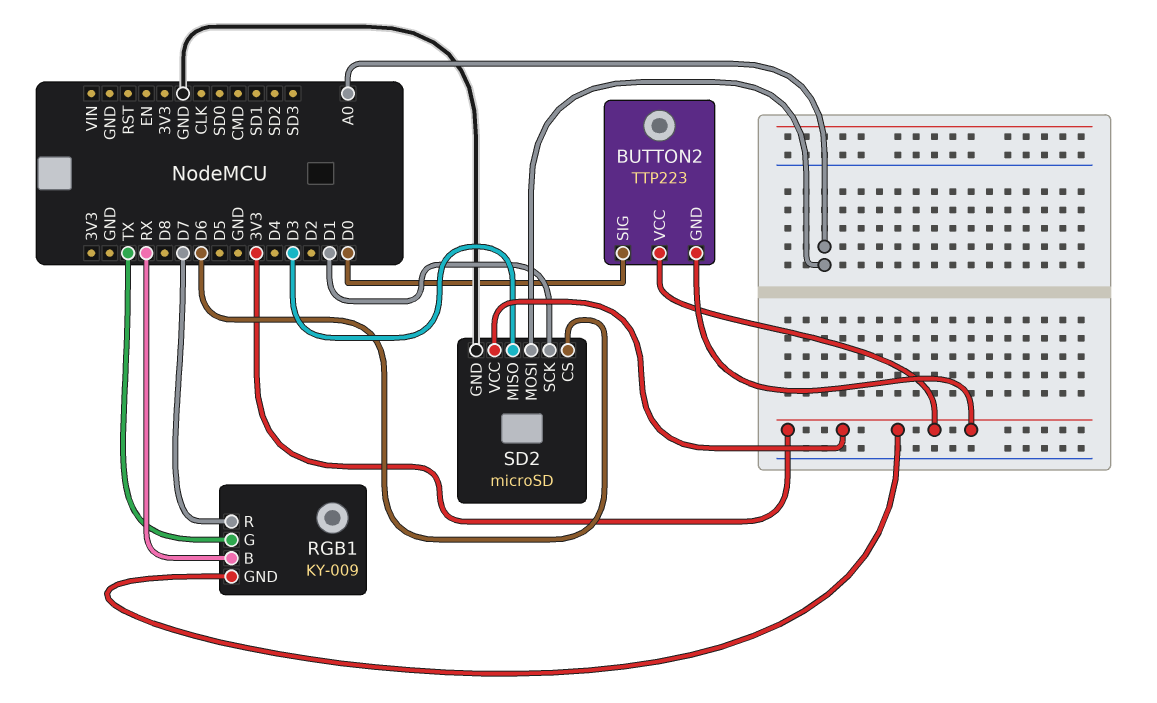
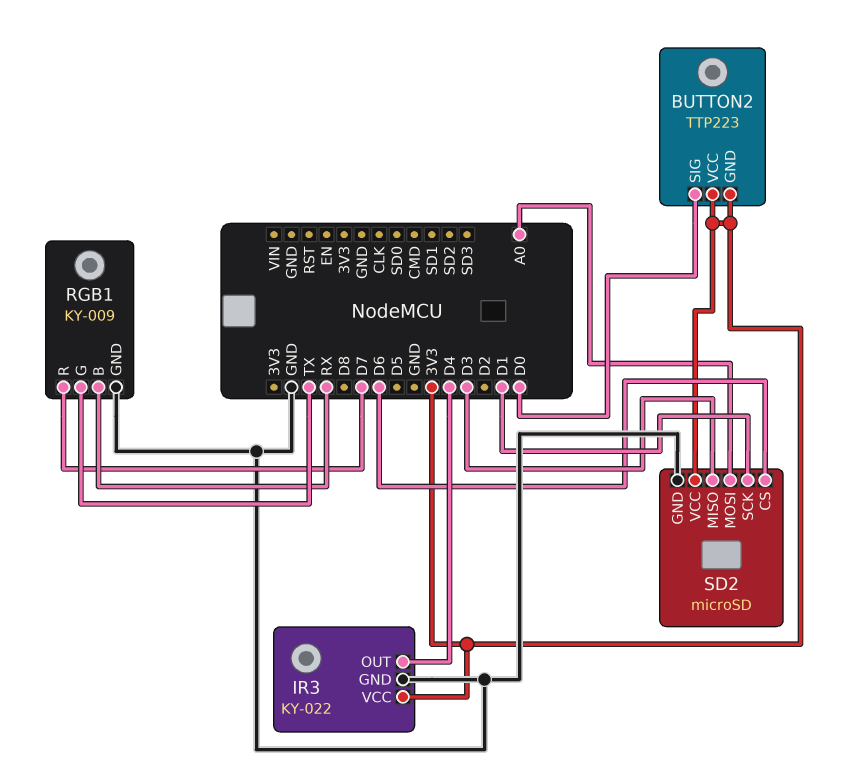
IR3: none -> KY-022
IR3 pin GND: none -> GND
IR3 pin OUT: none -> D4
IR3 pin VCC: none -> 3V3
RGB1 pin GND: 3V3 -> GND

